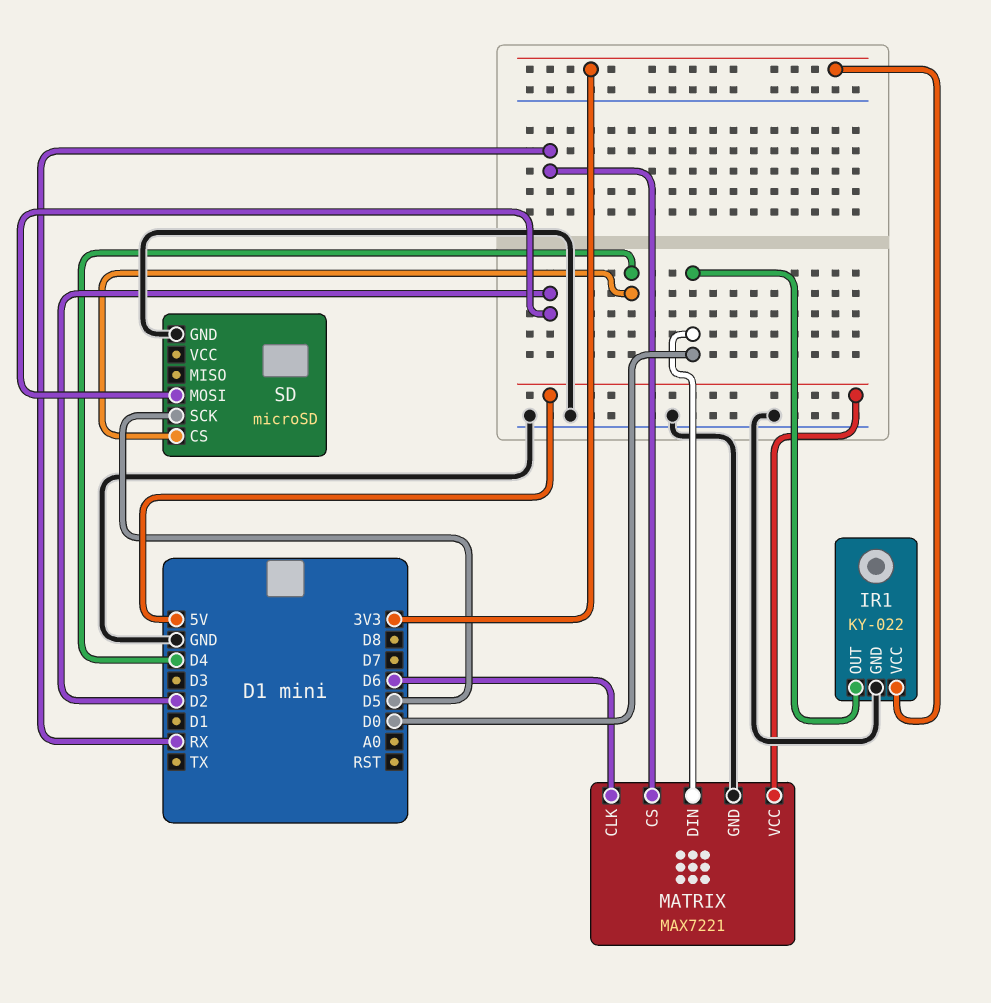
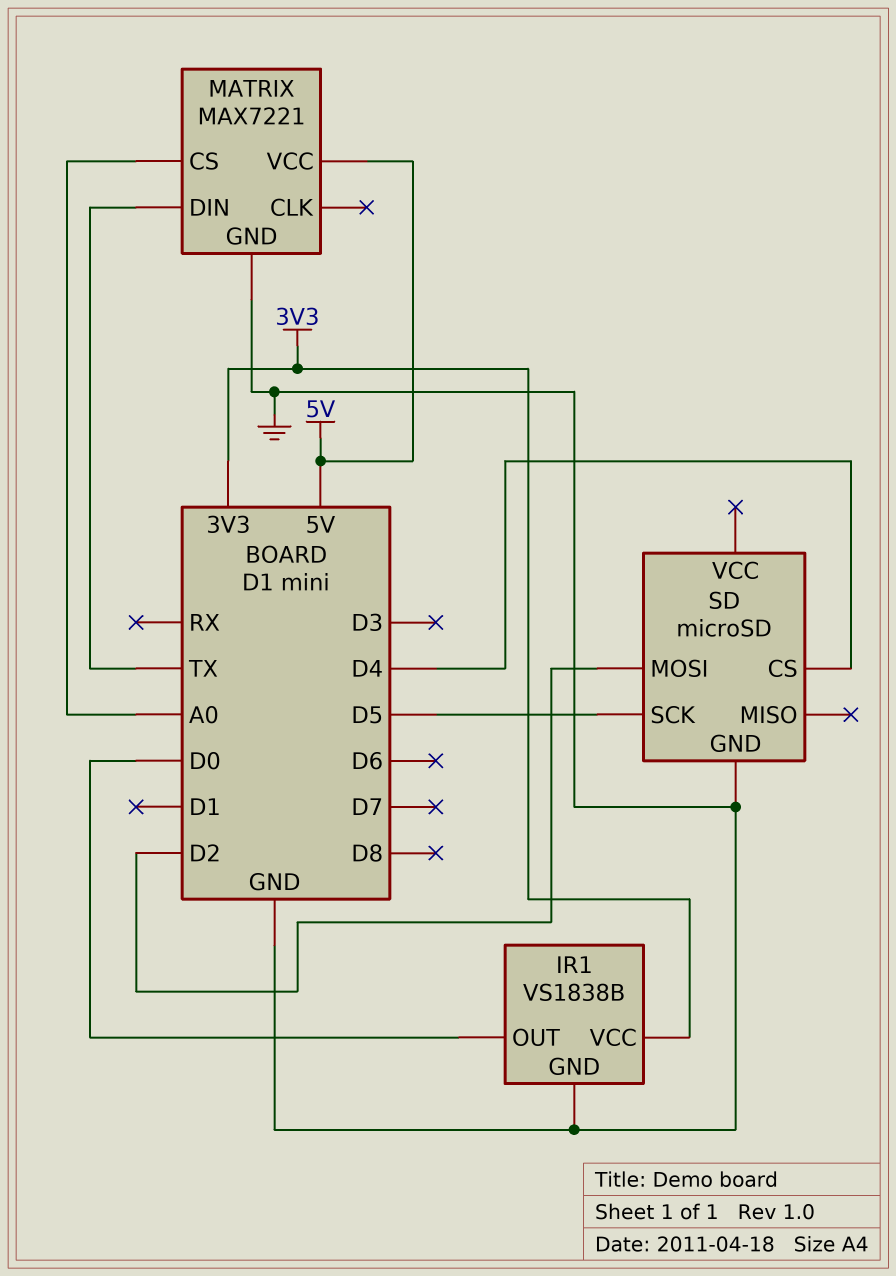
IR1: KY-022 -> VS1838B
MATRIX pin CLK: D6 -> none
MATRIX pin CS: RX -> A0
MATRIX pin DIN: D0 -> TX

